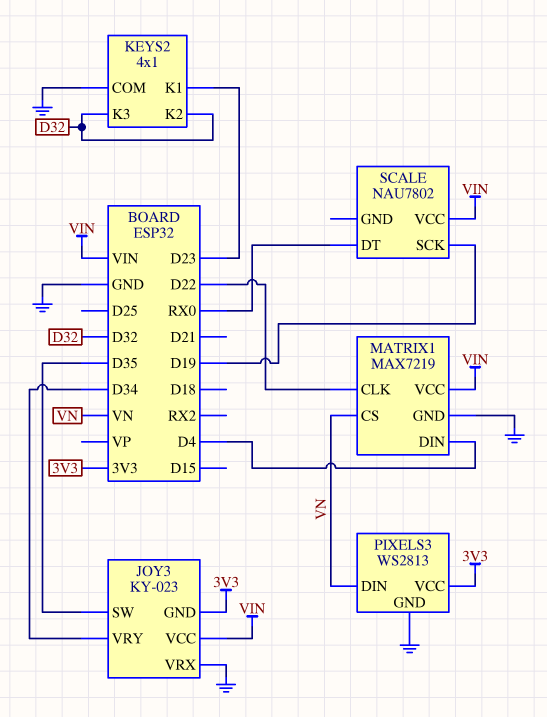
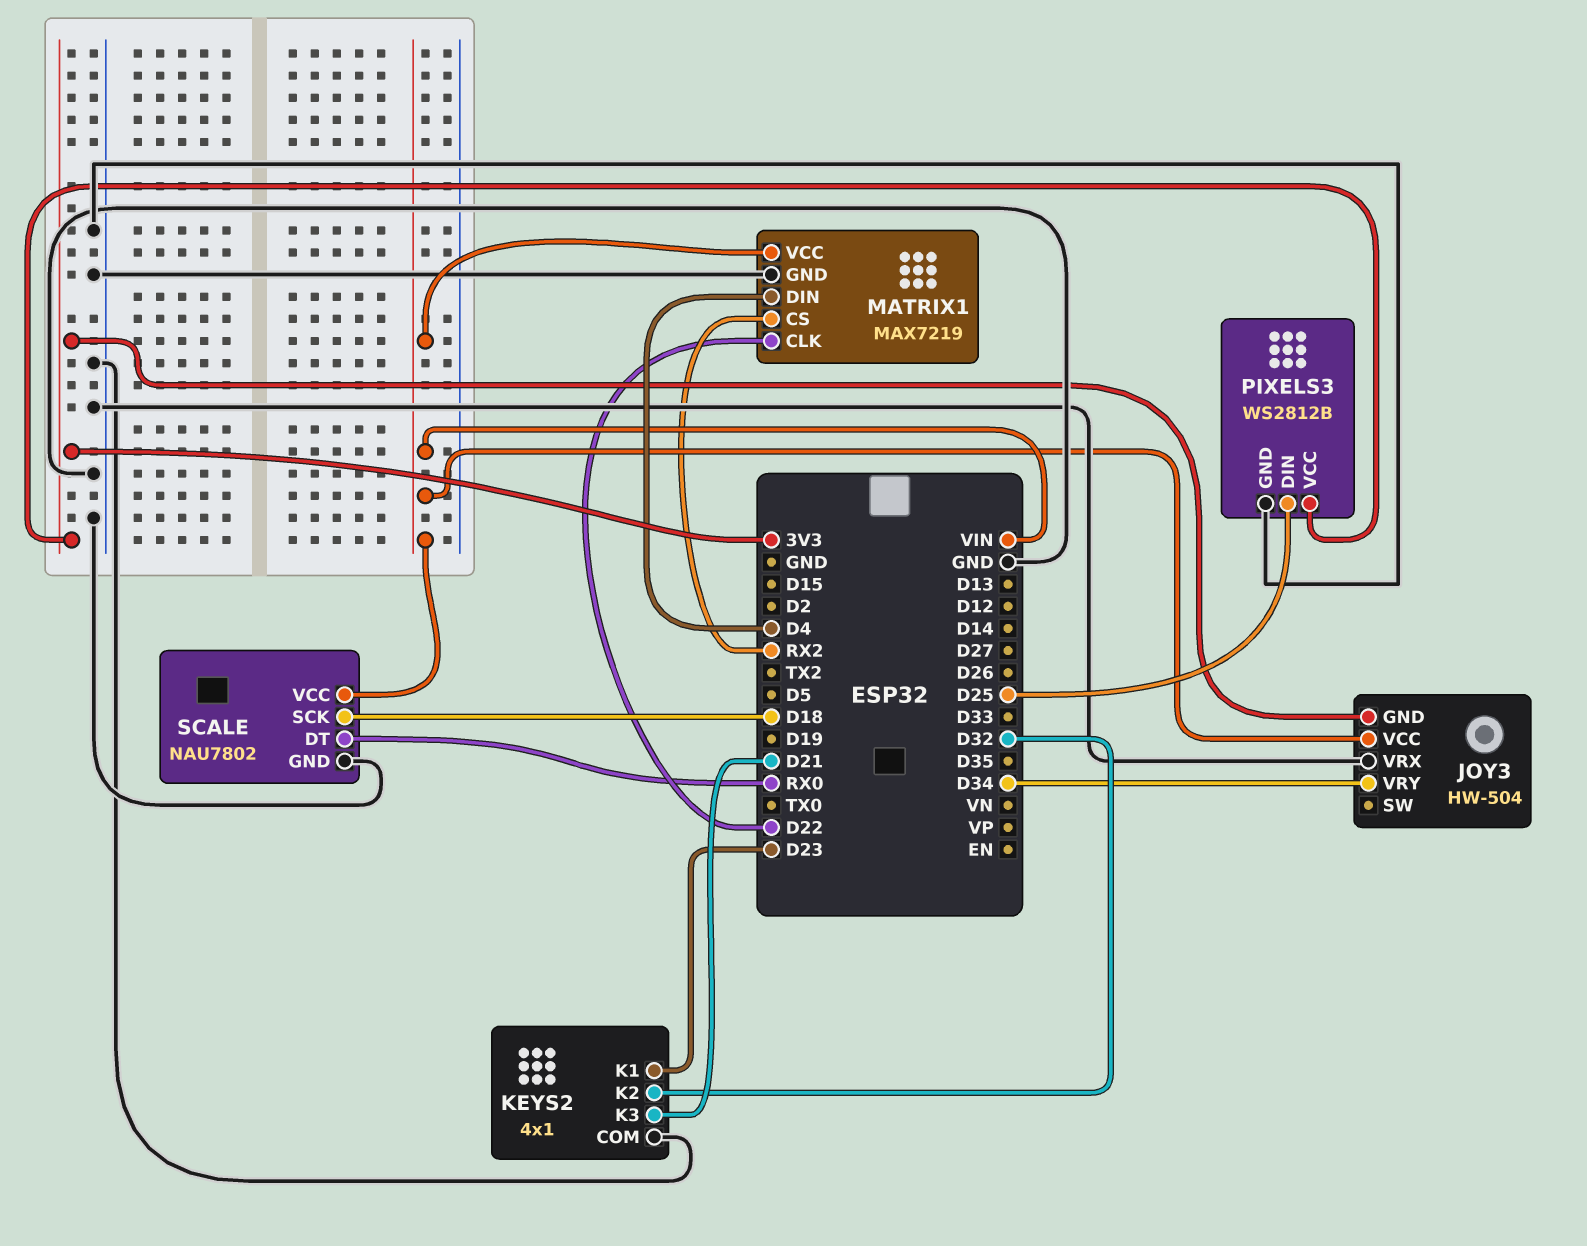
JOY3: KY-023 -> HW-504
JOY3 pin SW: D35 -> none
KEYS2 pin K3: D32 -> D21
MATRIX1 pin CS: VN -> RX2
PIXELS3: WS2813 -> WS2812B
PIXELS3 pin DIN: VN -> D25
SCALE pin GND: none -> GND
SCALE pin SCK: D19 -> D18

